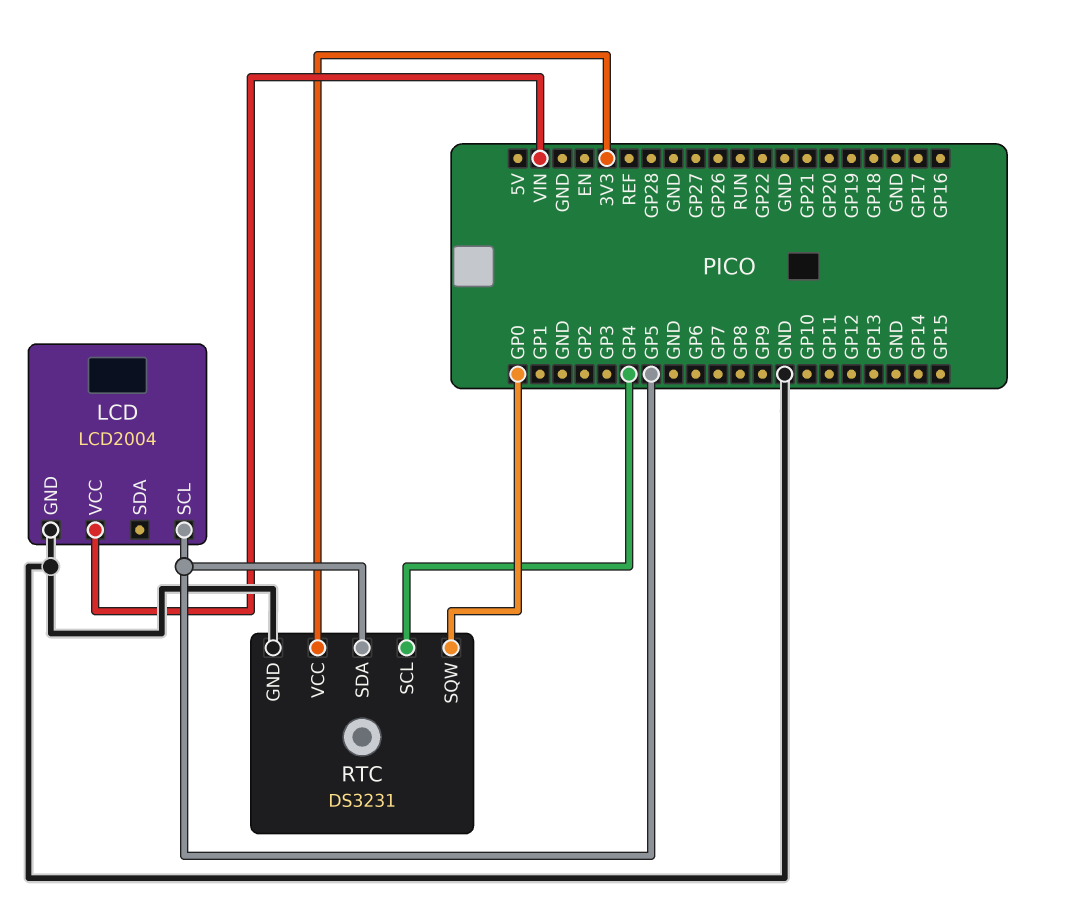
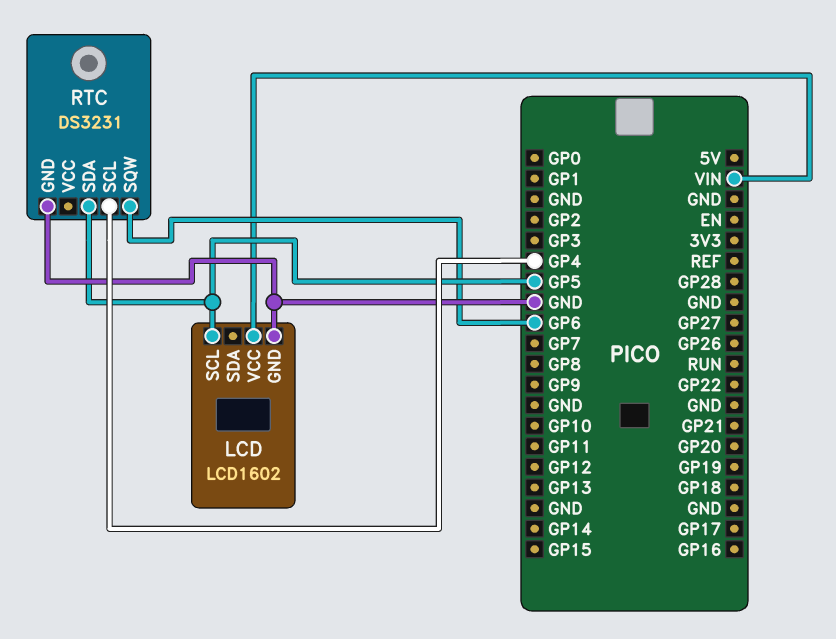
LCD: LCD2004 -> LCD1602
RTC pin SQW: GP0 -> GP6
RTC pin VCC: 3V3 -> none

